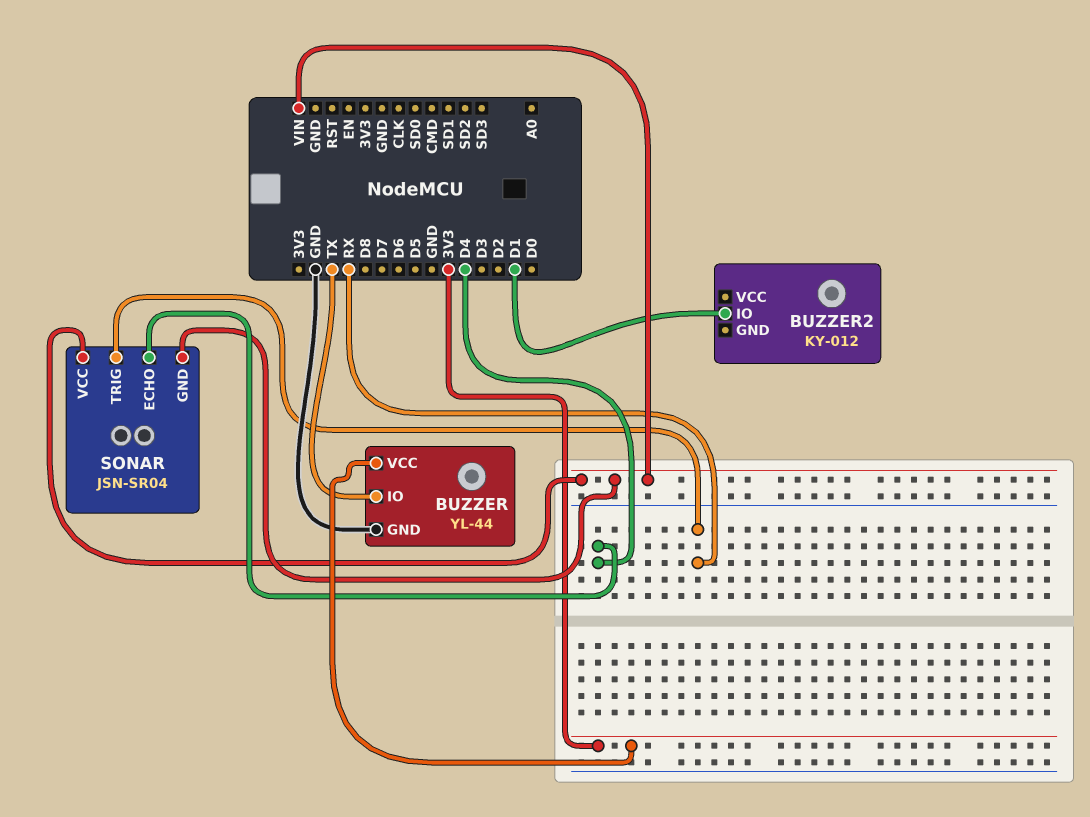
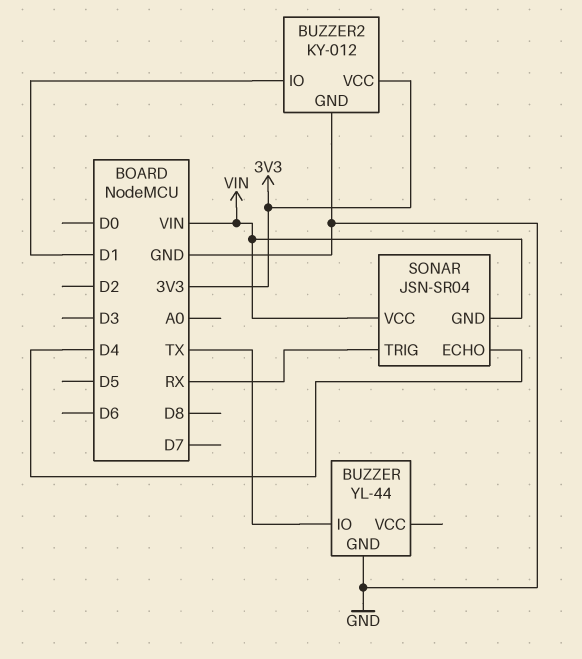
BUZZER pin VCC: 3V3 -> none
BUZZER2 pin GND: none -> GND
BUZZER2 pin VCC: none -> 3V3

